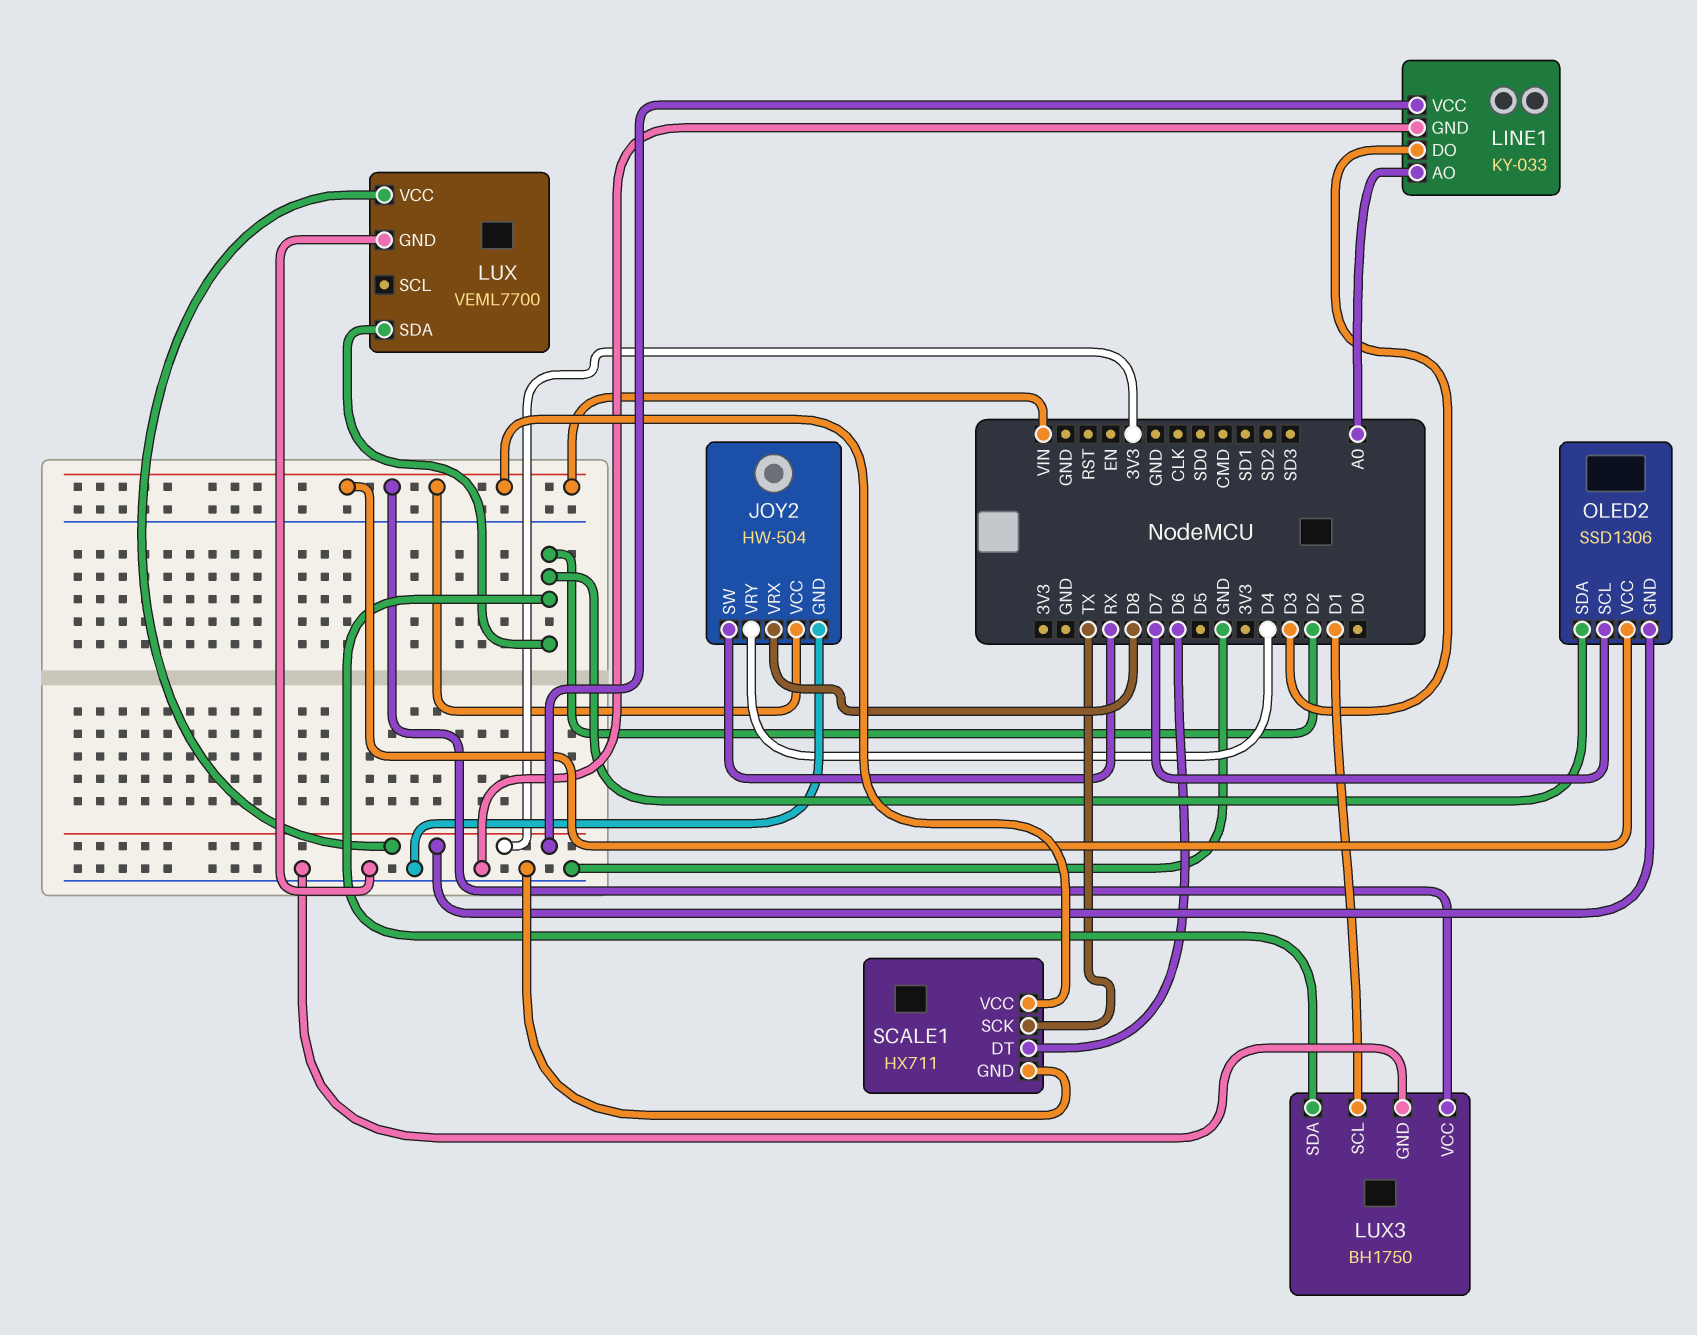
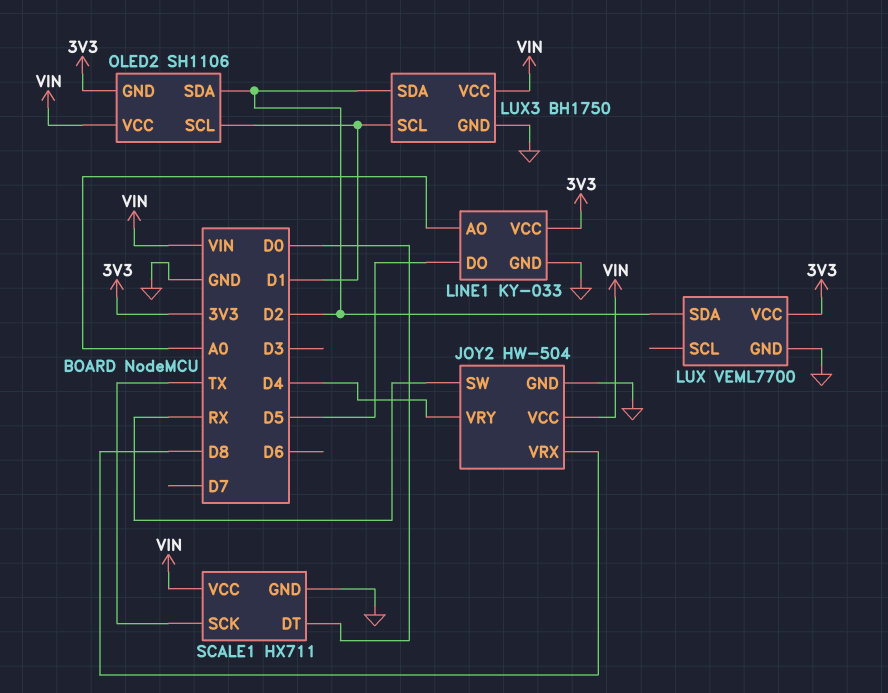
LINE1 pin DO: D3 -> D5
OLED2: SSD1306 -> SH1106
OLED2 pin SCL: D7 -> D1
SCALE1 pin DT: D6 -> D0

